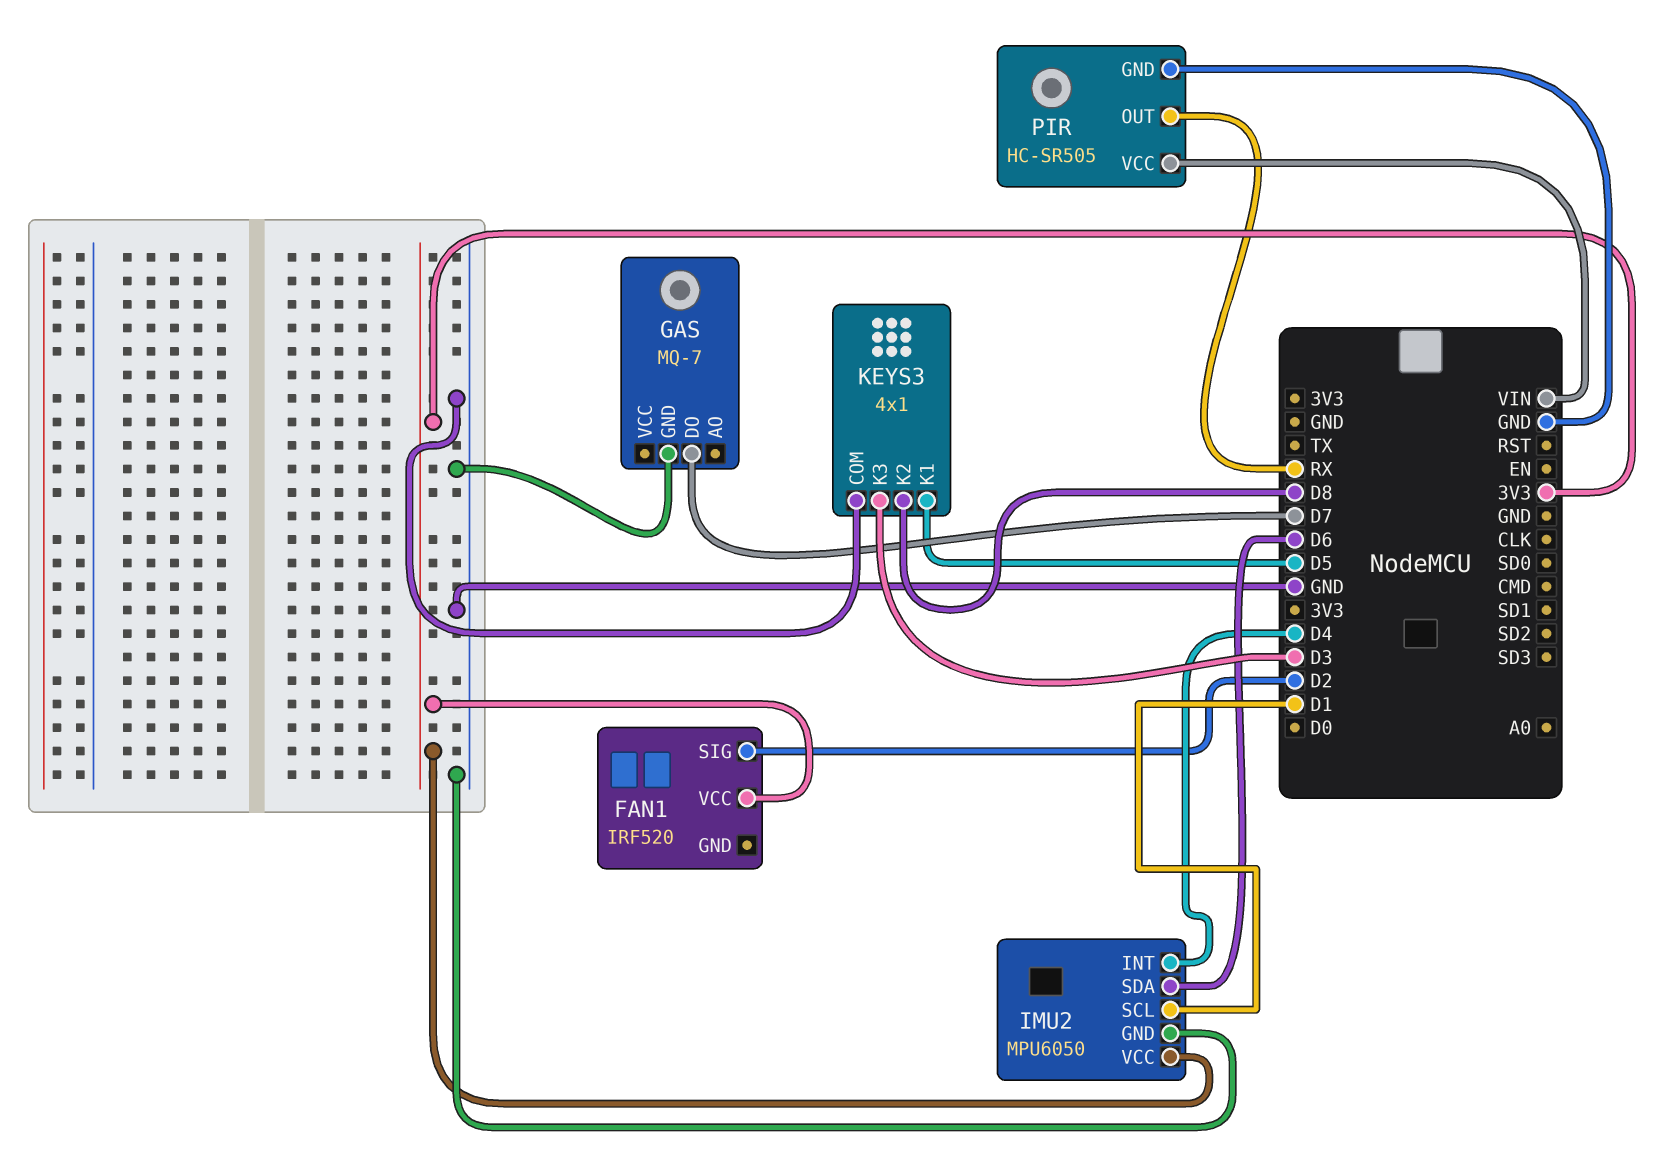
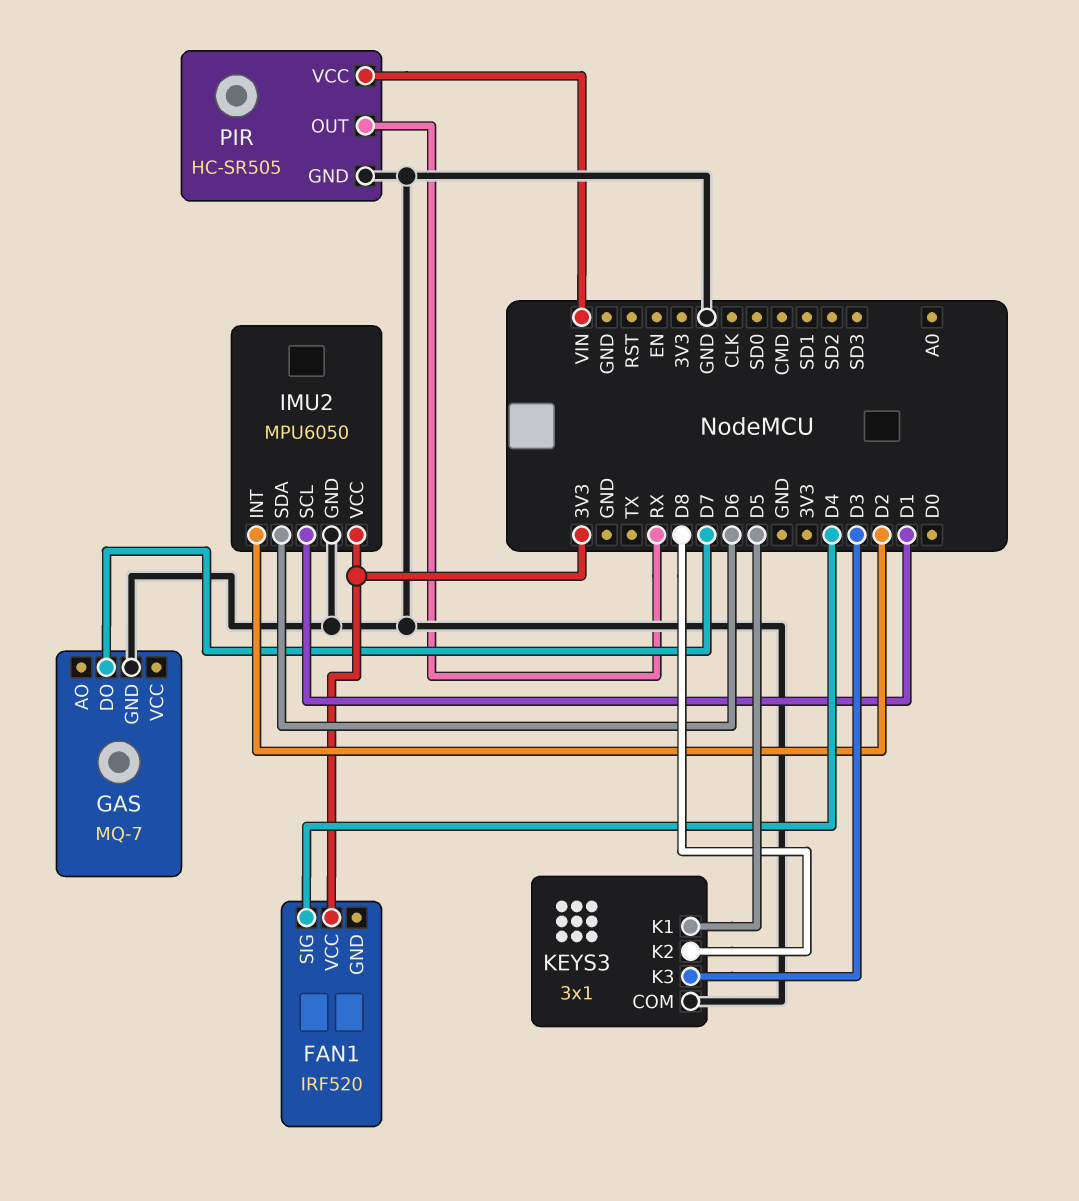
FAN1 pin SIG: D2 -> D4
IMU2 pin INT: D4 -> D2
KEYS3: 4x1 -> 3x1

